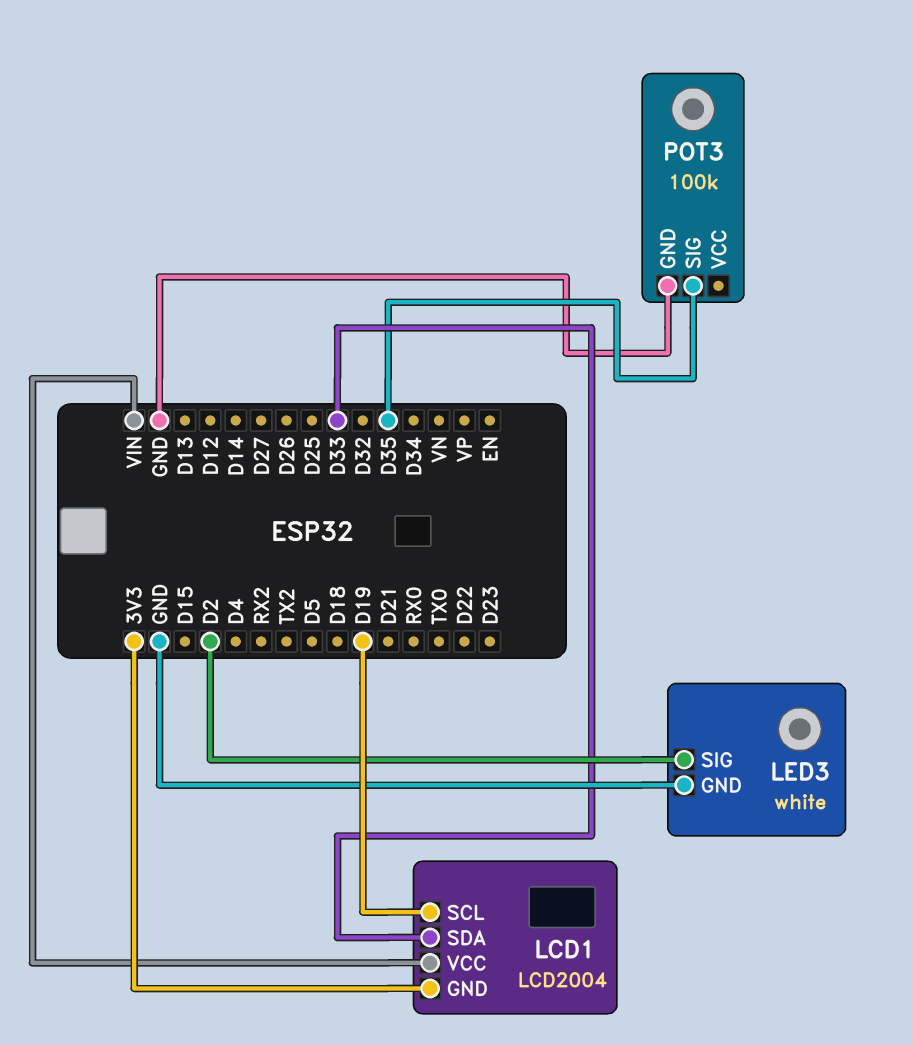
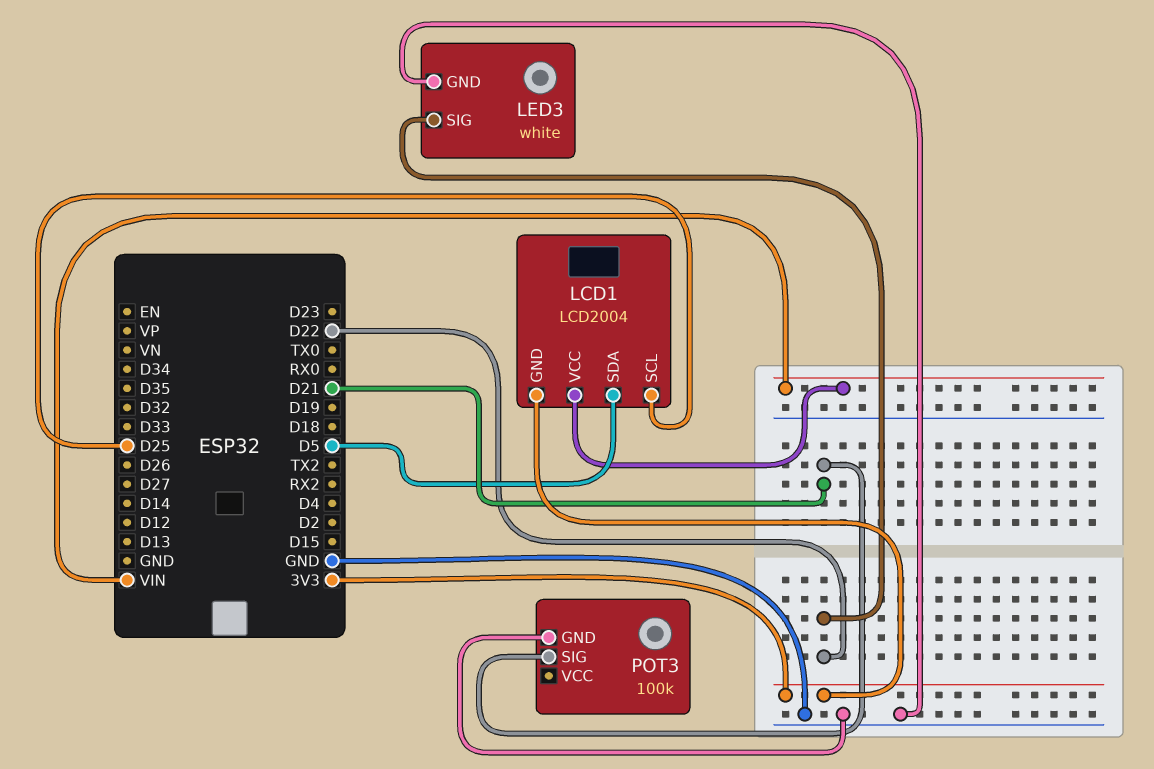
LCD1 pin SCL: D19 -> D25
LCD1 pin SDA: D33 -> D5
LED3 pin SIG: D2 -> D22
POT3 pin SIG: D35 -> D21

